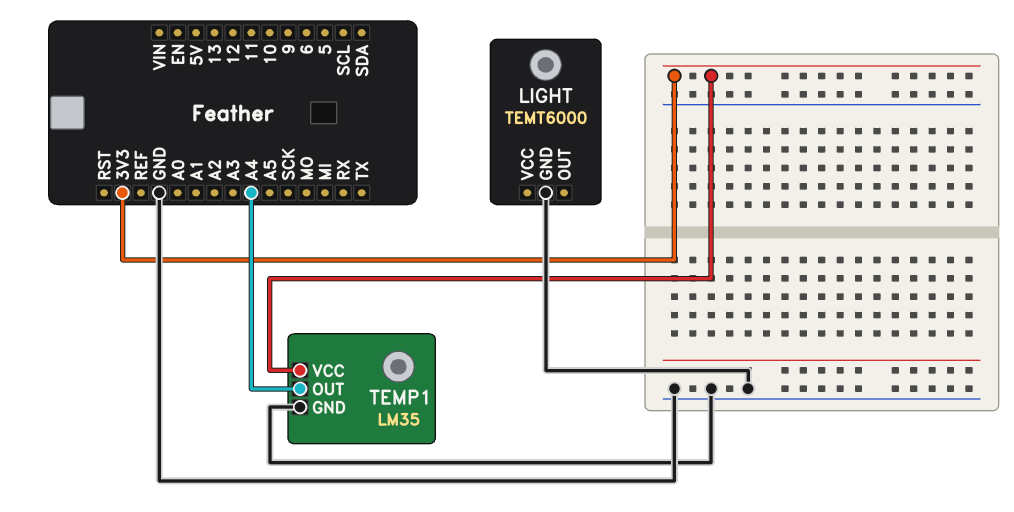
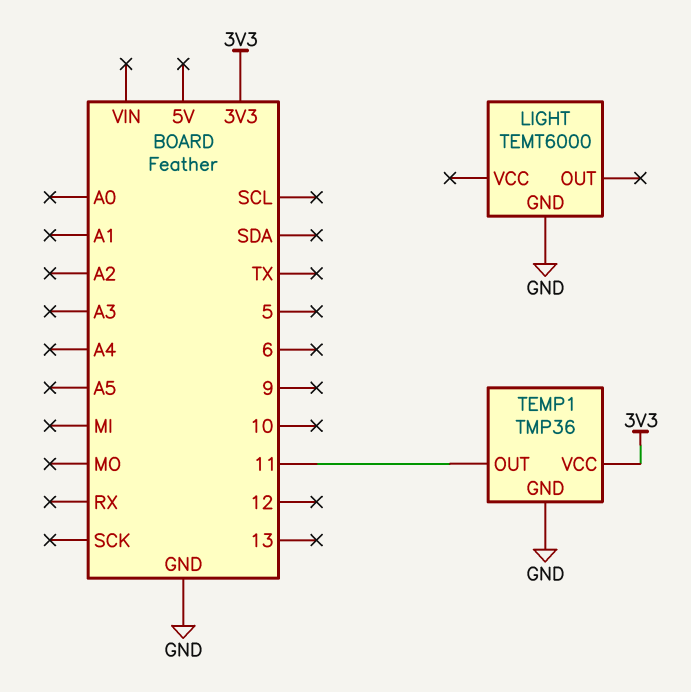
TEMP1: LM35 -> TMP36
TEMP1 pin OUT: A4 -> 11

